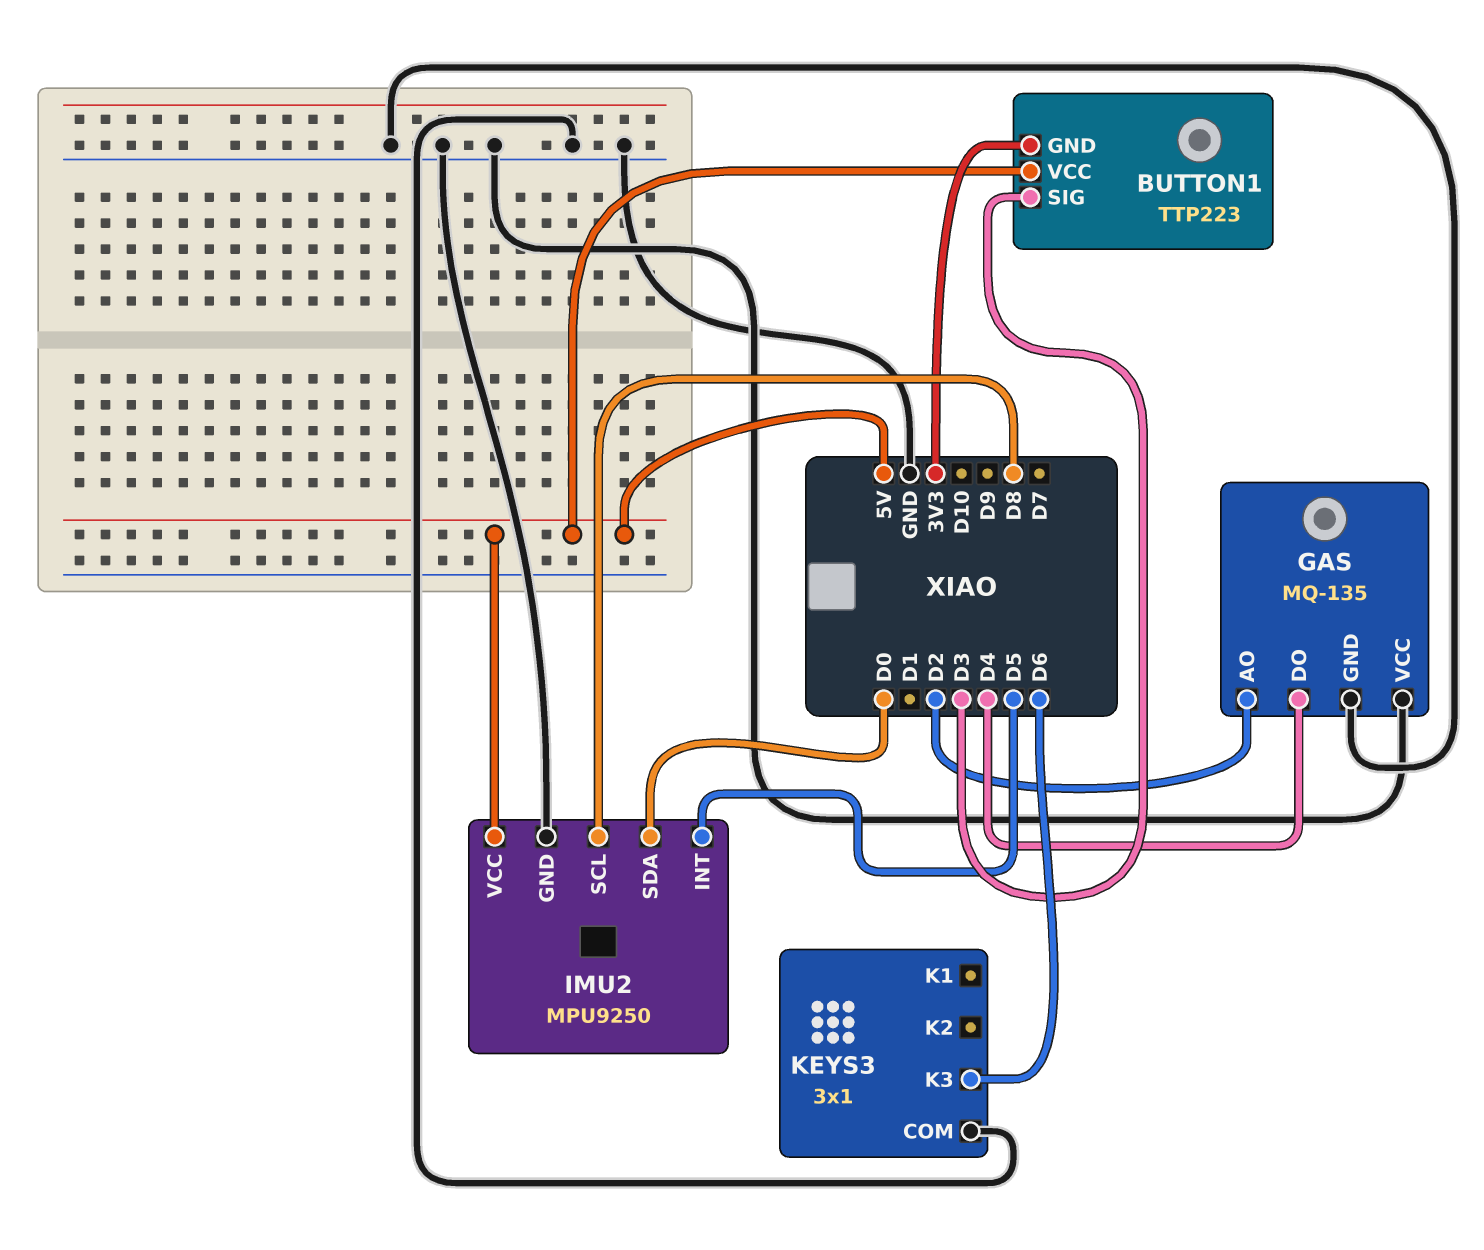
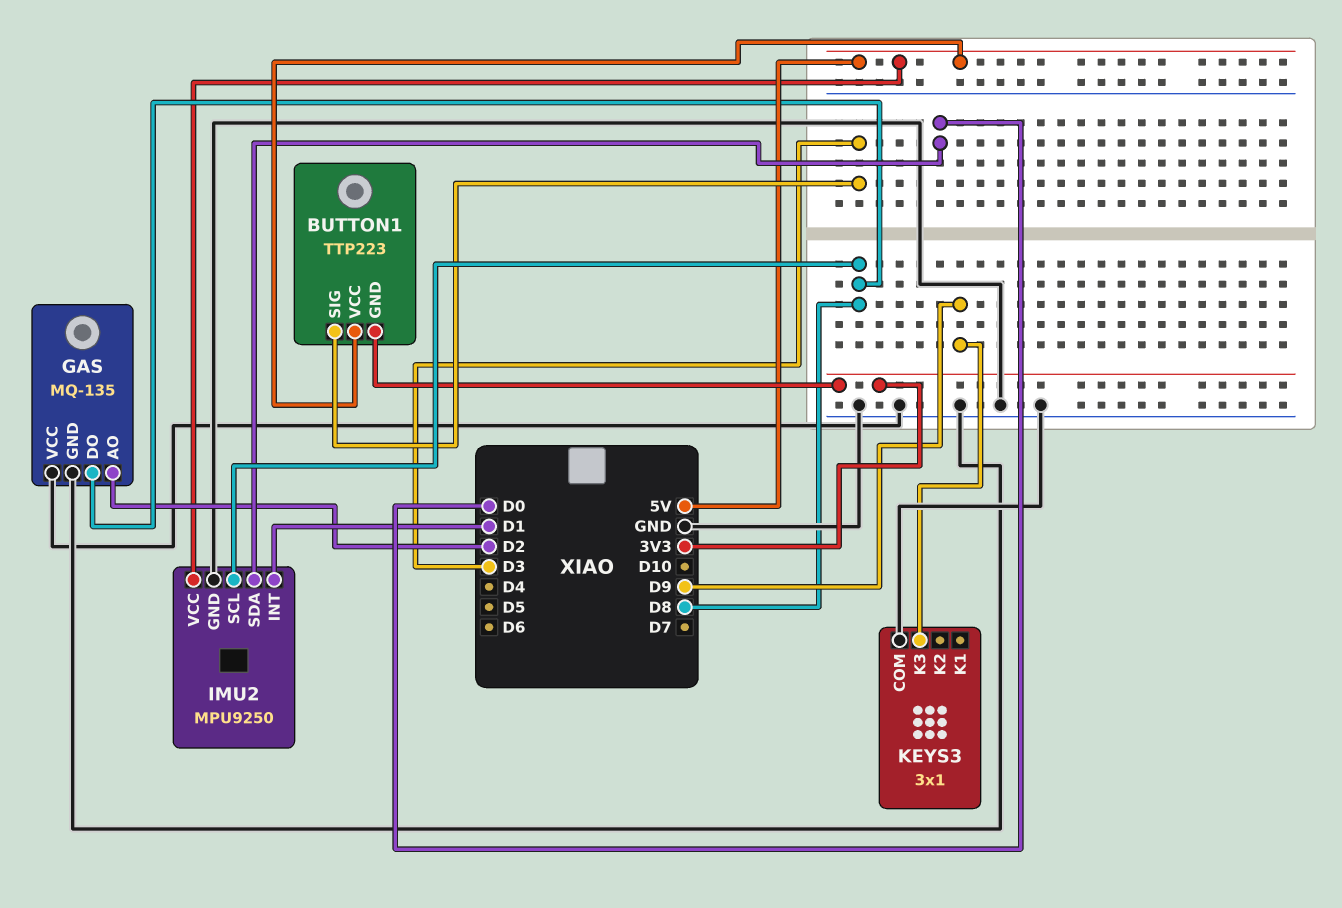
GAS pin DO: D4 -> D8
IMU2 pin INT: D5 -> D1
KEYS3 pin K3: D6 -> D9

